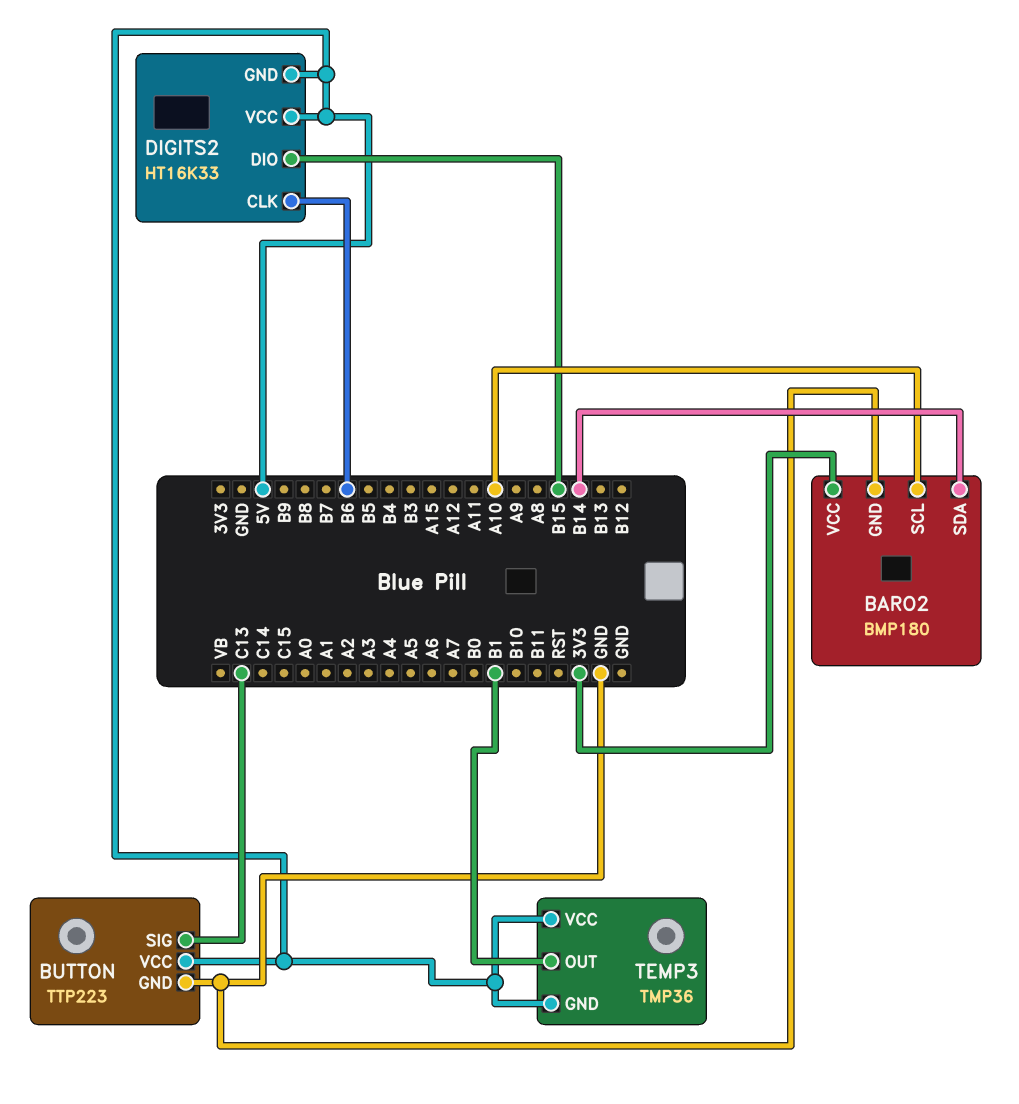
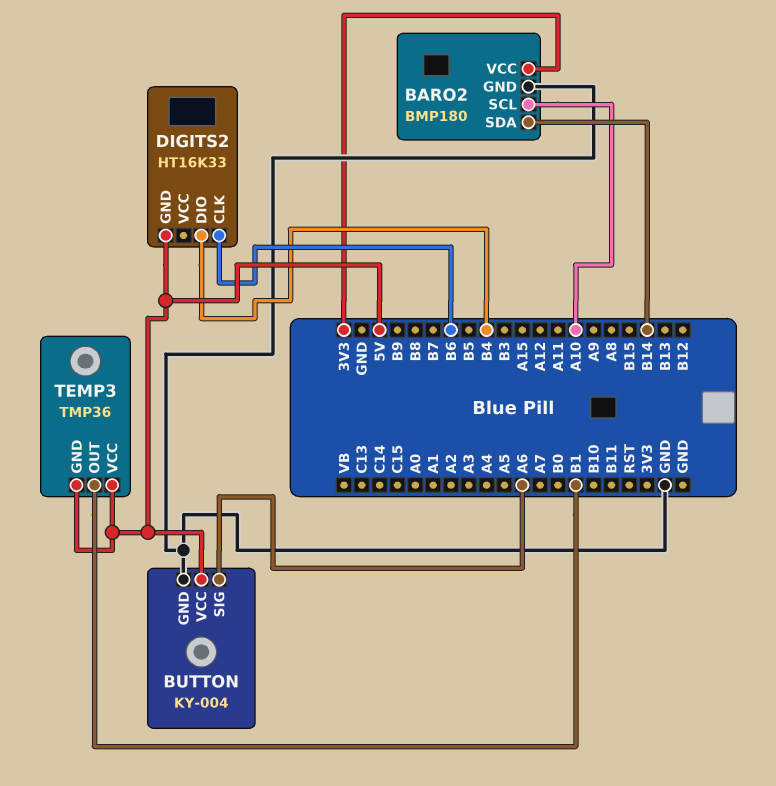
BUTTON: TTP223 -> KY-004
BUTTON pin SIG: C13 -> A6
DIGITS2 pin DIO: B15 -> B4
DIGITS2 pin VCC: 5V -> none

